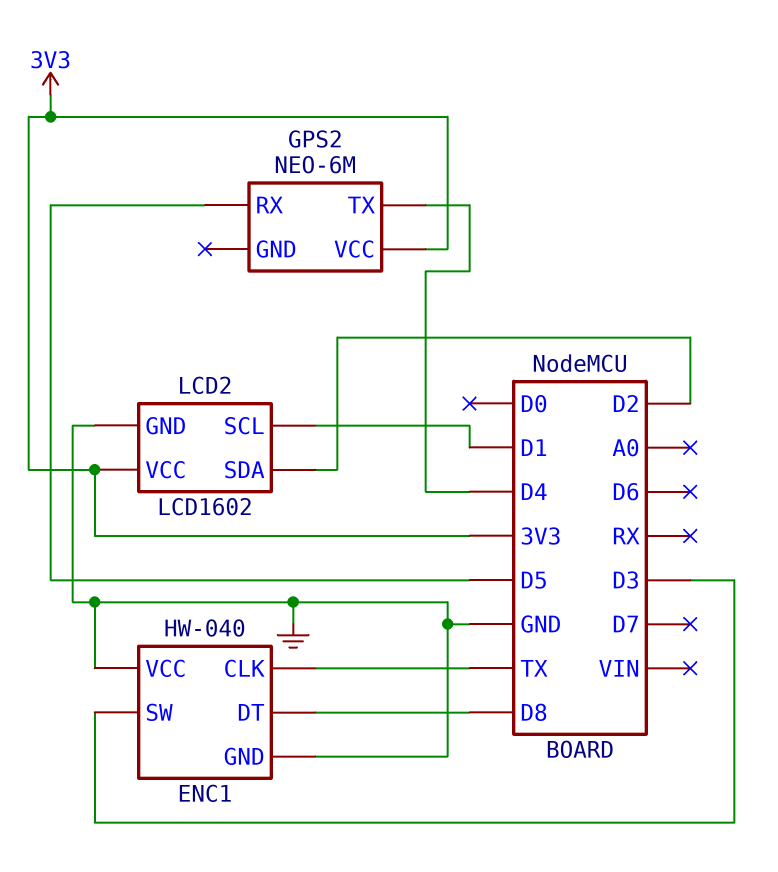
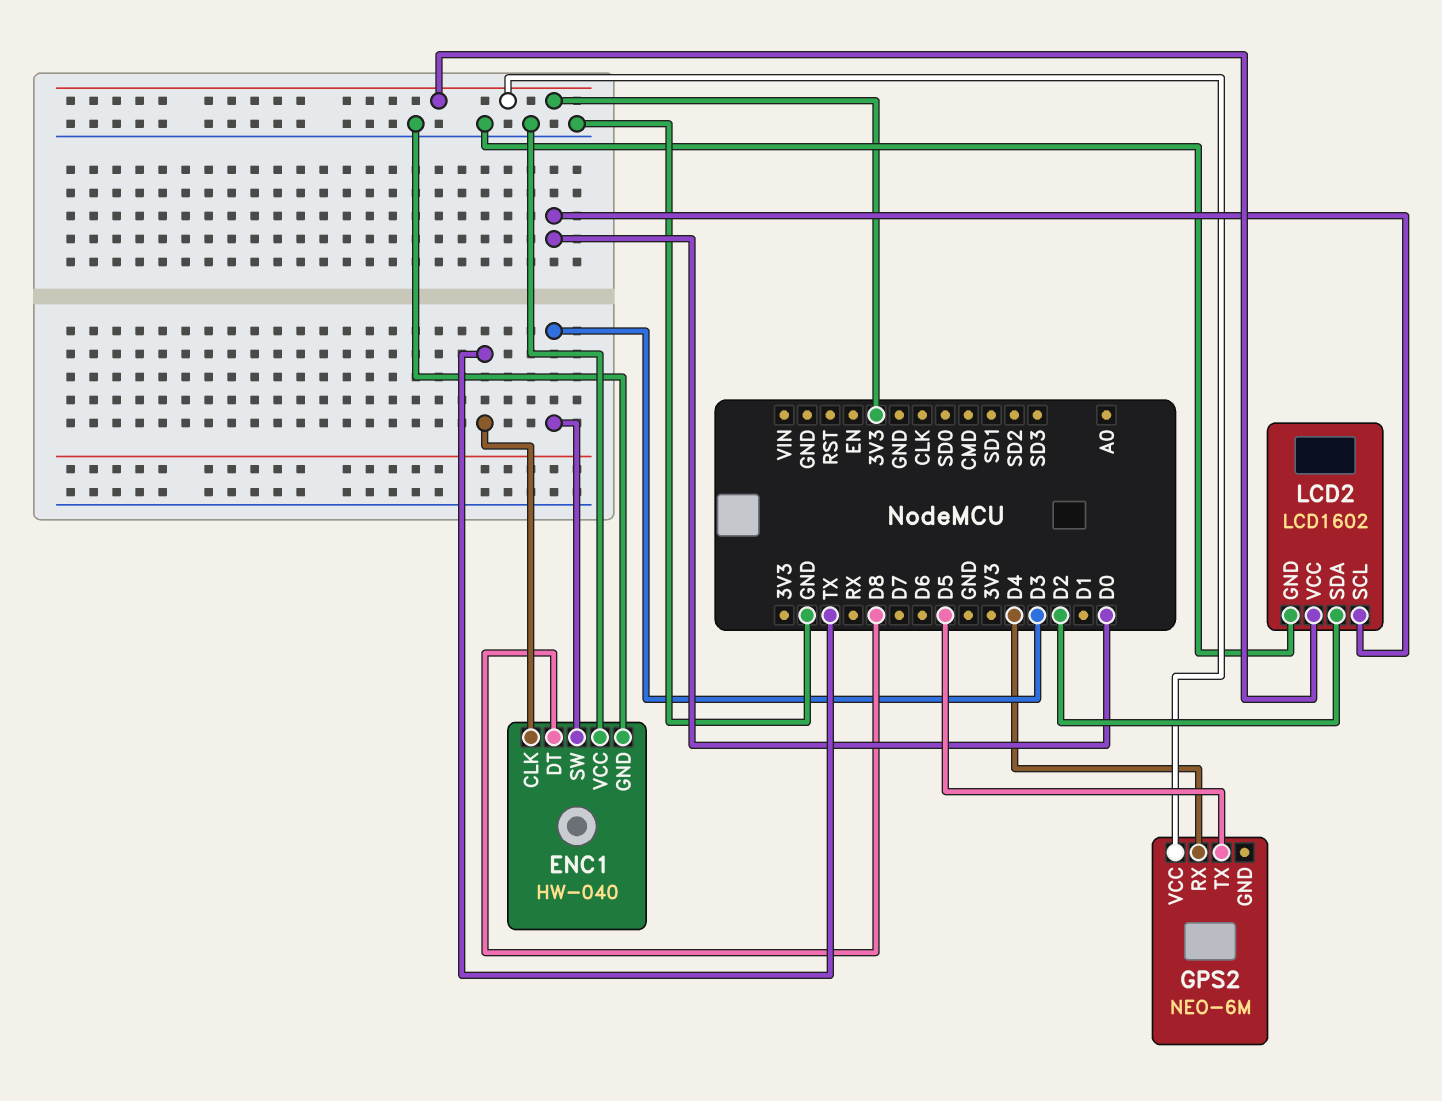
GPS2 pin RX: D5 -> D4
GPS2 pin TX: D4 -> D5
LCD2 pin SCL: D1 -> D0

